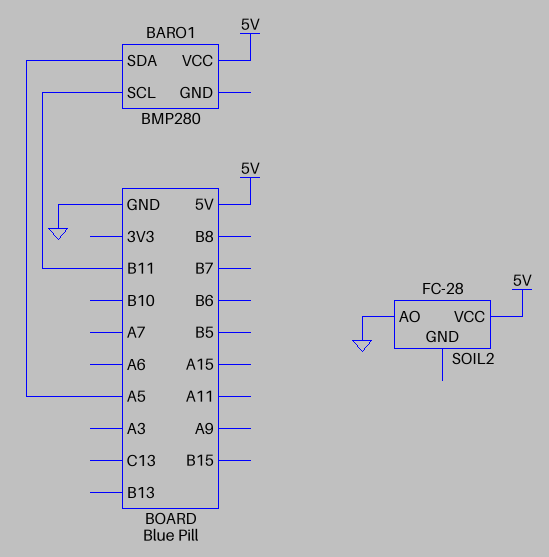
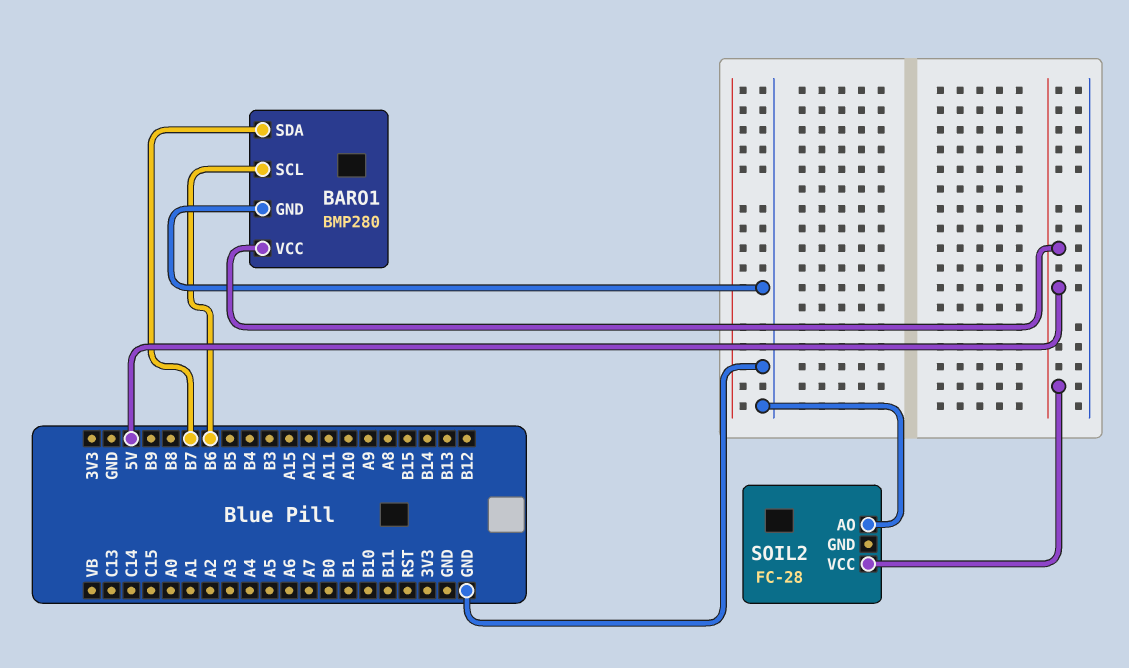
BARO1 pin GND: none -> GND
BARO1 pin SCL: B11 -> B6
BARO1 pin SDA: A5 -> B7

